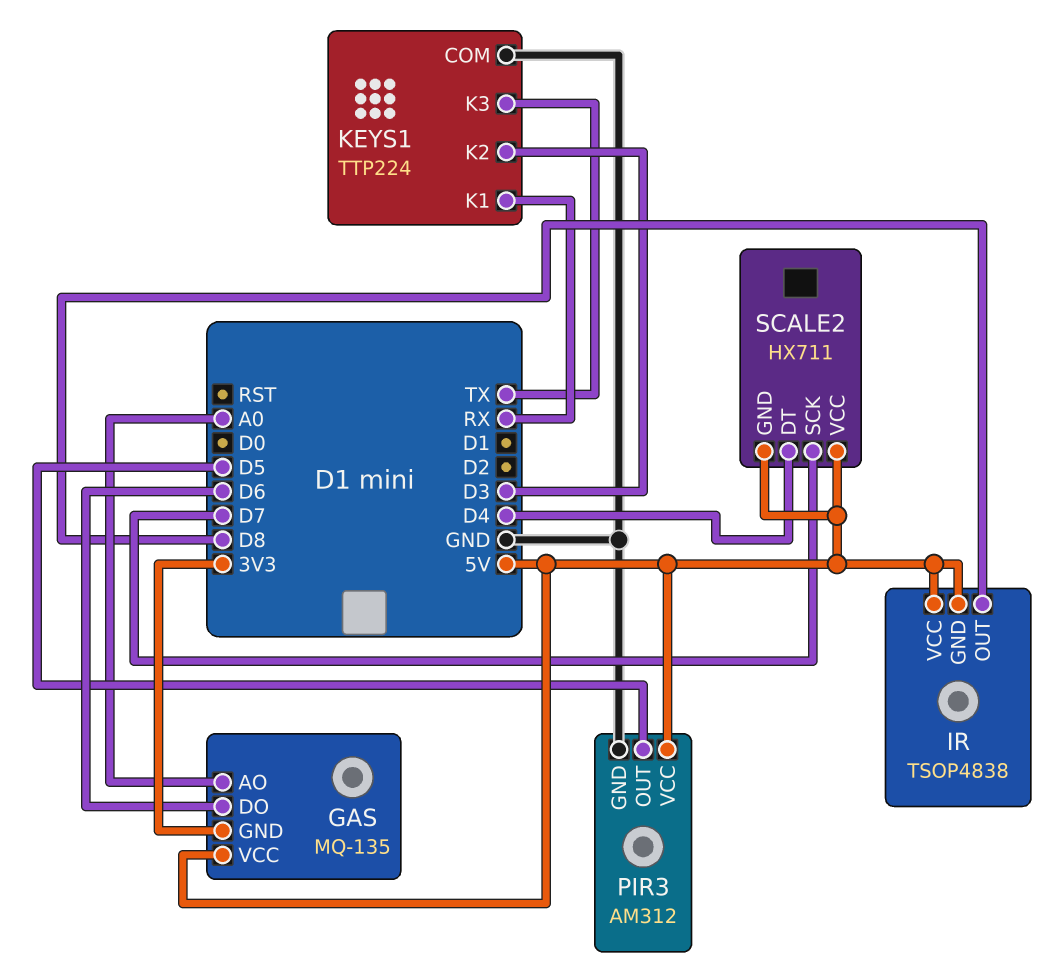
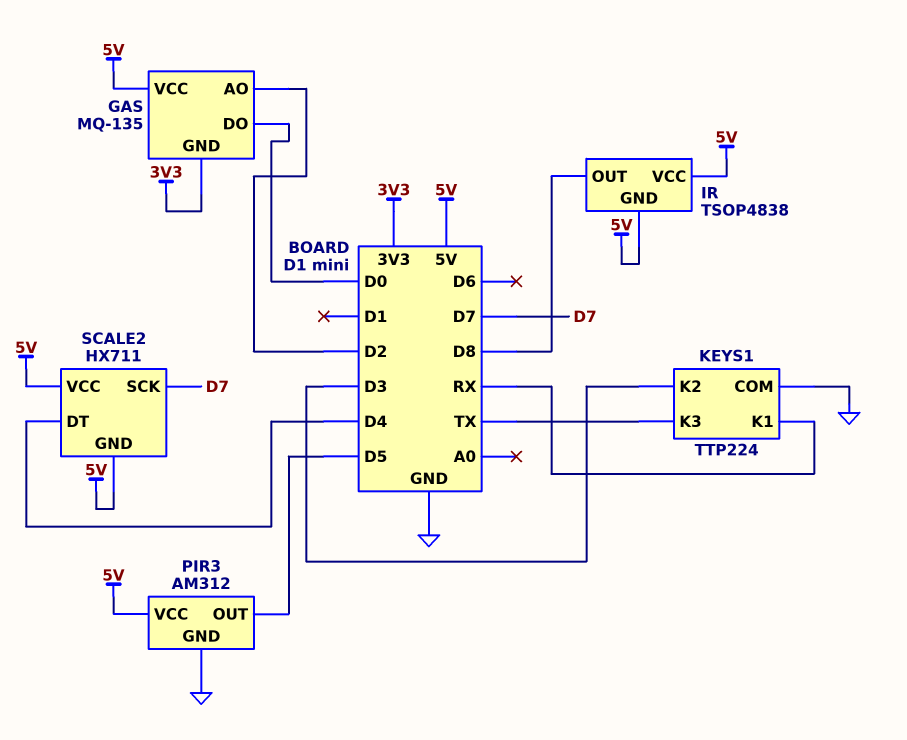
GAS pin AO: A0 -> D2
GAS pin DO: D6 -> D0

